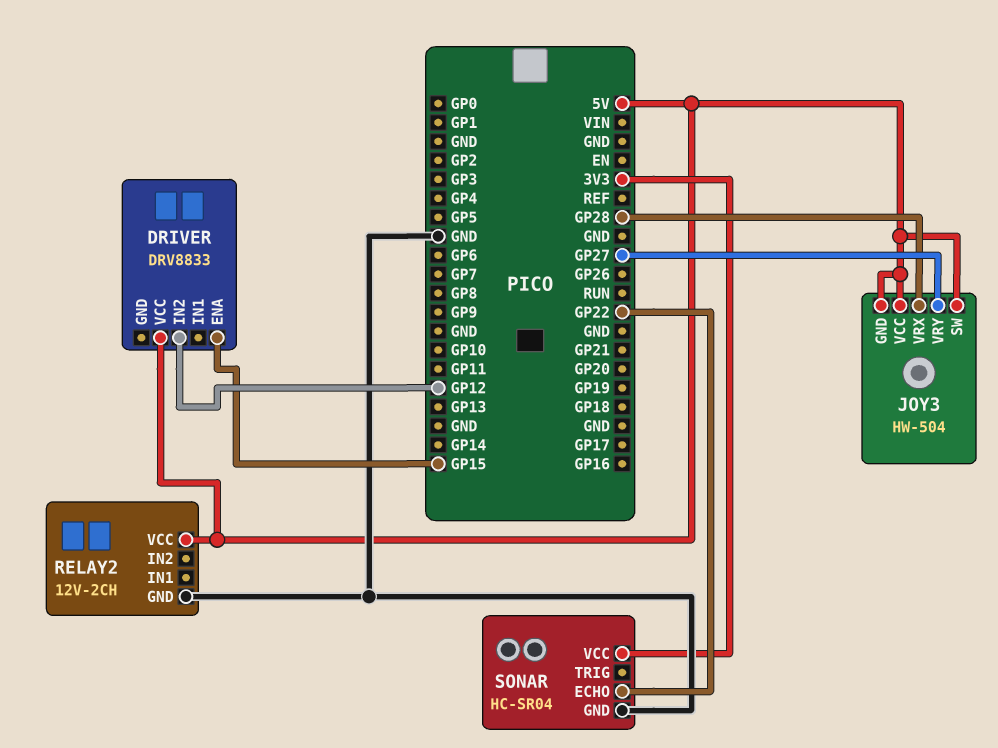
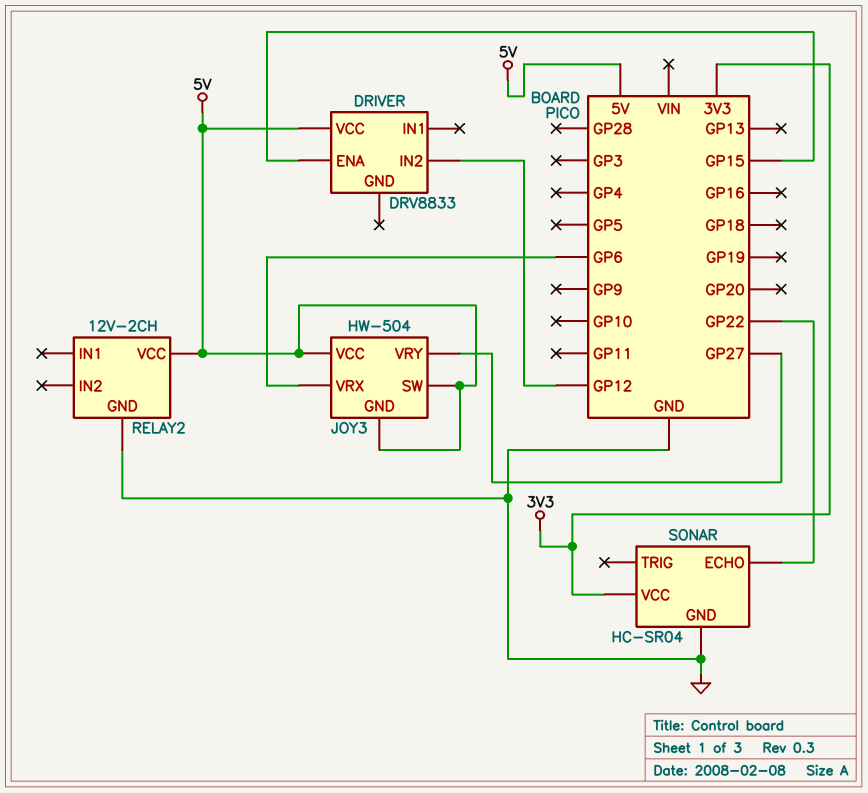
JOY3 pin VRX: GP28 -> GP6

